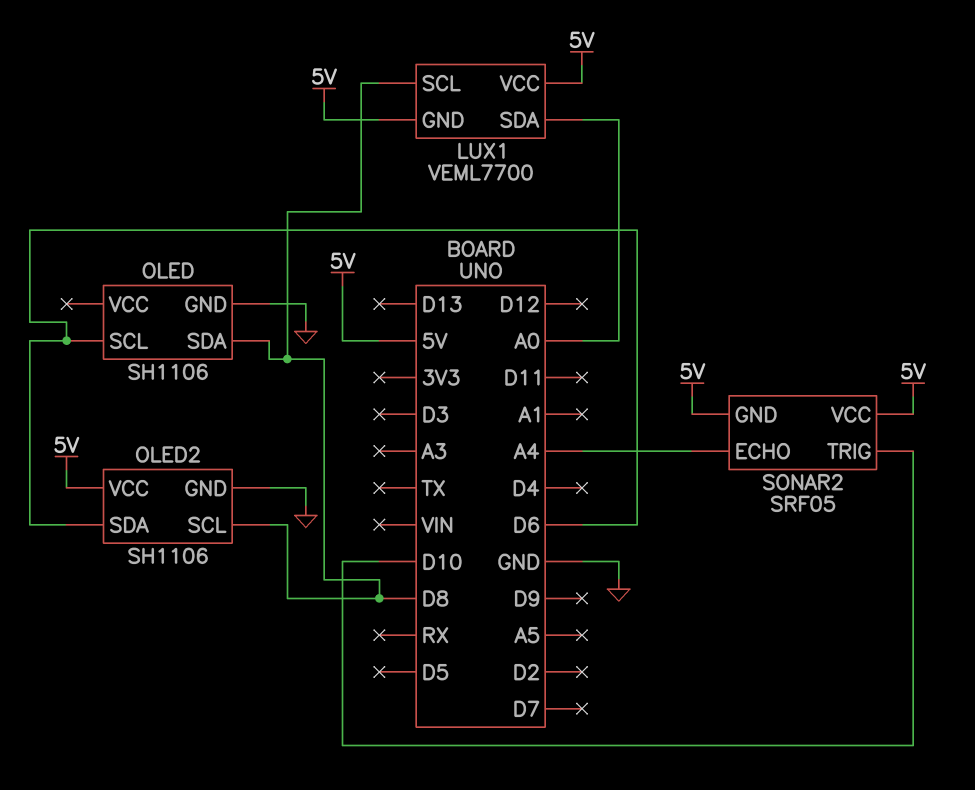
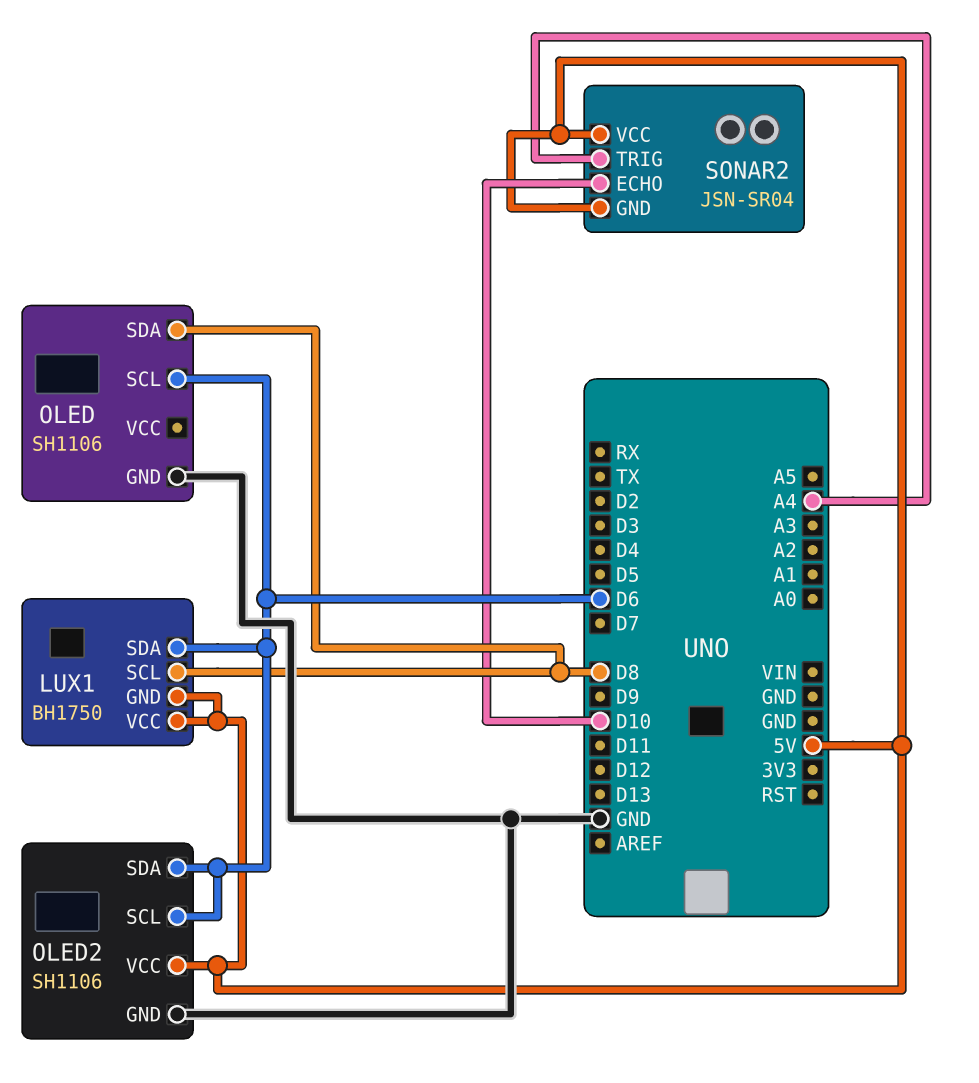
LUX1: VEML7700 -> BH1750
LUX1 pin SDA: A0 -> D6
OLED2 pin SCL: D8 -> D6
SONAR2: SRF05 -> JSN-SR04
SONAR2 pin ECHO: A4 -> D10
SONAR2 pin TRIG: D10 -> A4

